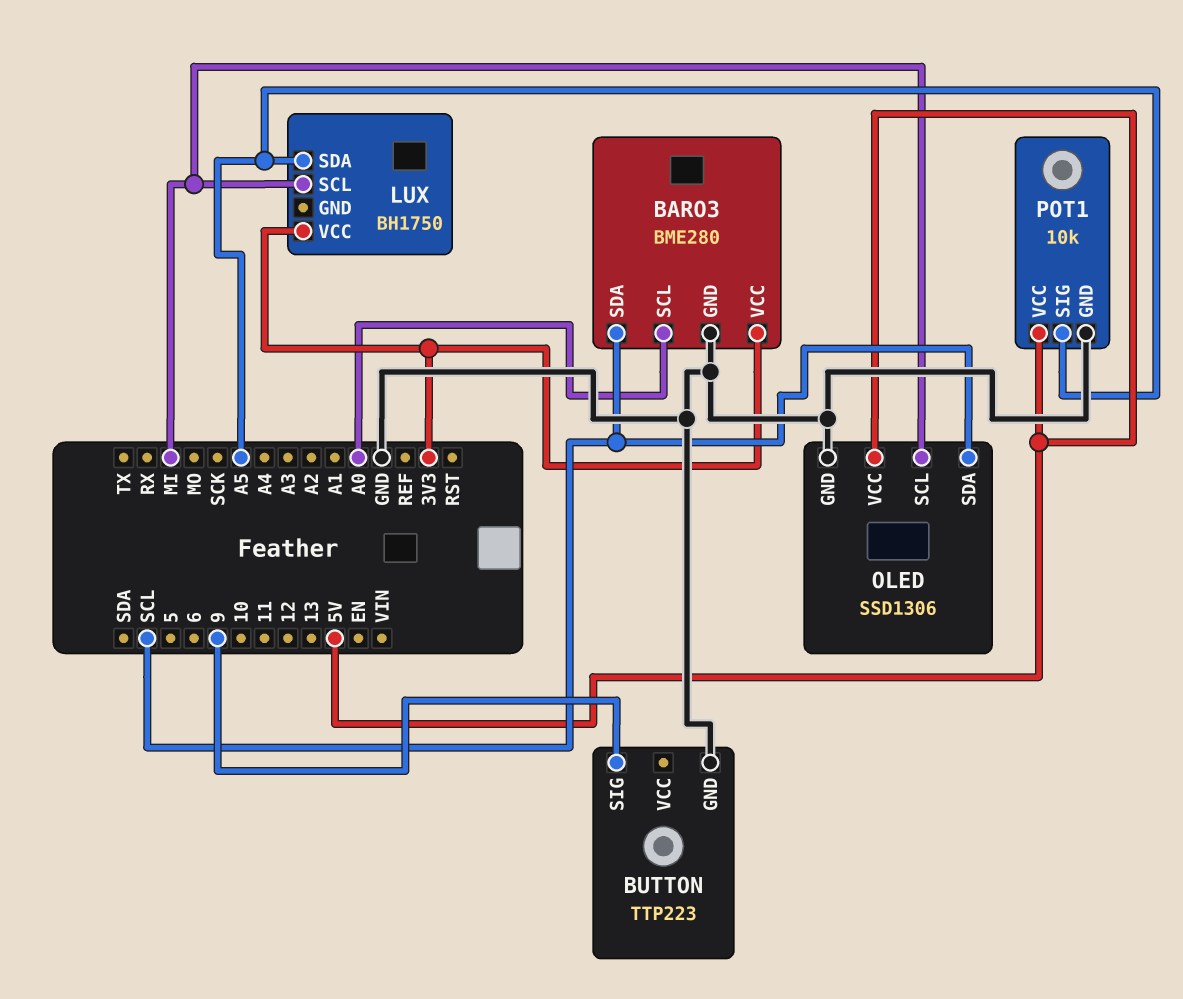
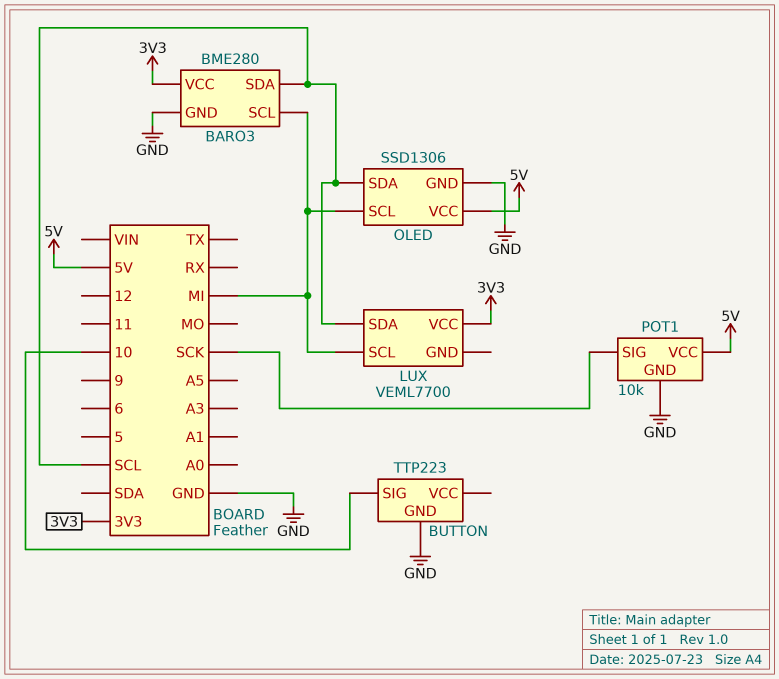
BARO3 pin SCL: A0 -> MI
BUTTON pin SIG: 9 -> 10
LUX: BH1750 -> VEML7700
LUX pin SDA: A5 -> SCL
POT1 pin SIG: A5 -> SCK

